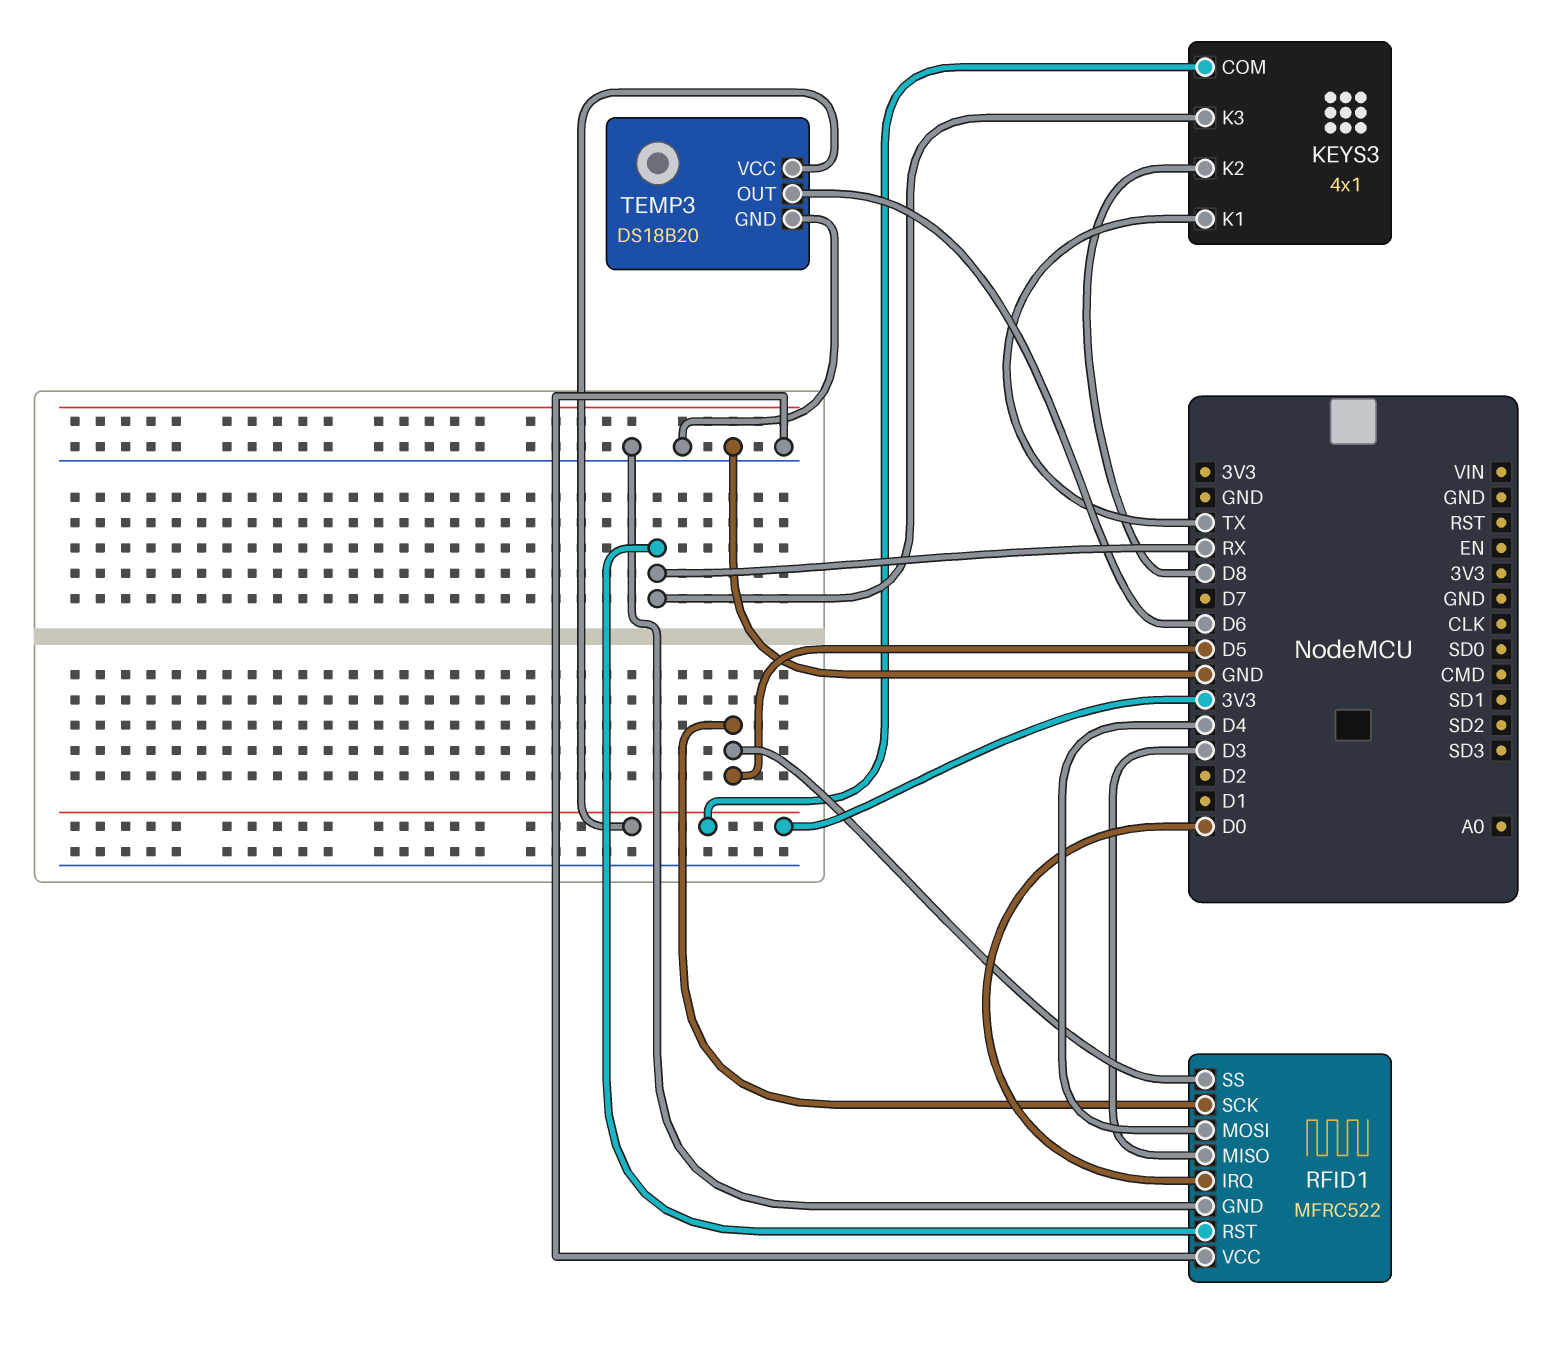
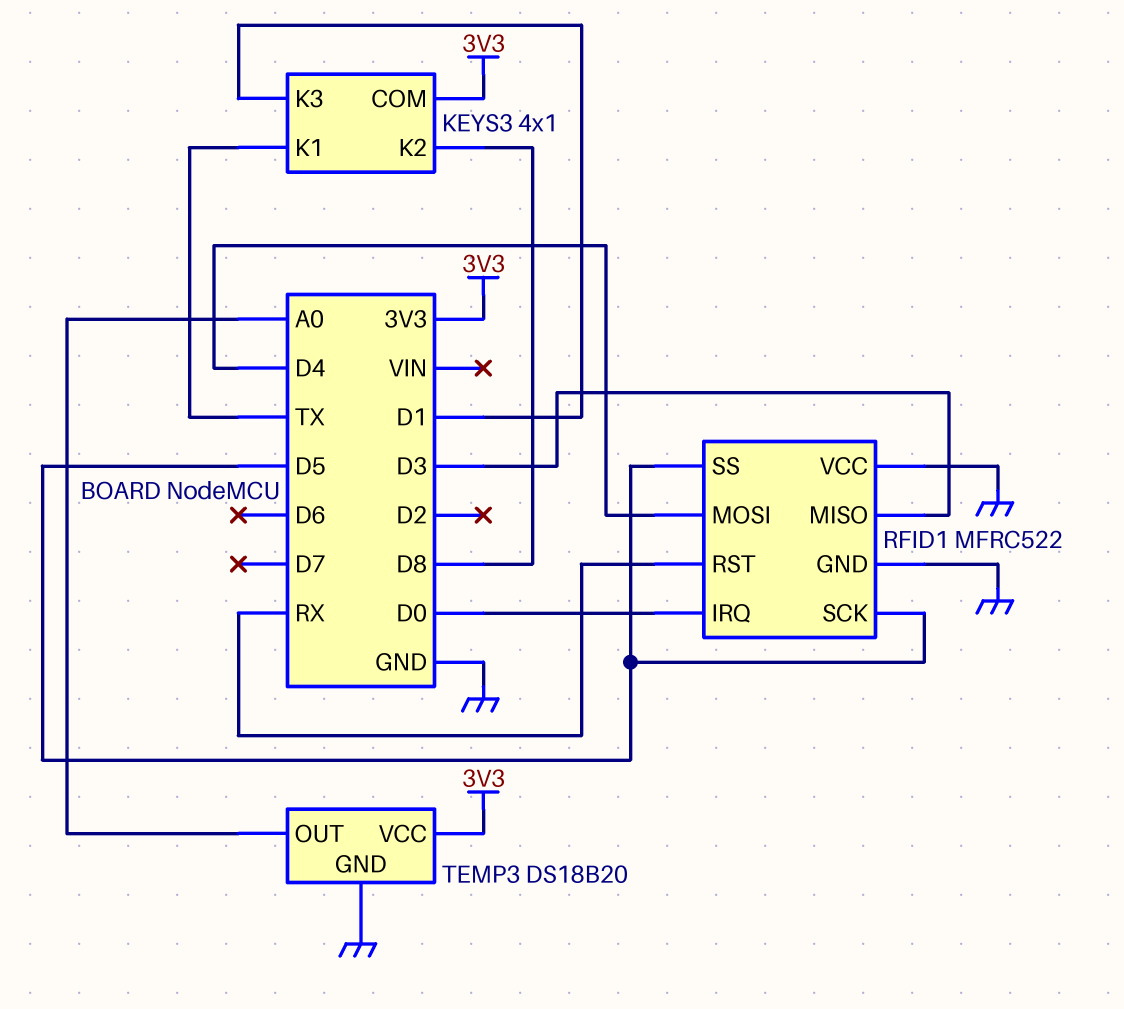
KEYS3 pin K3: RX -> D1
TEMP3 pin OUT: D6 -> A0

